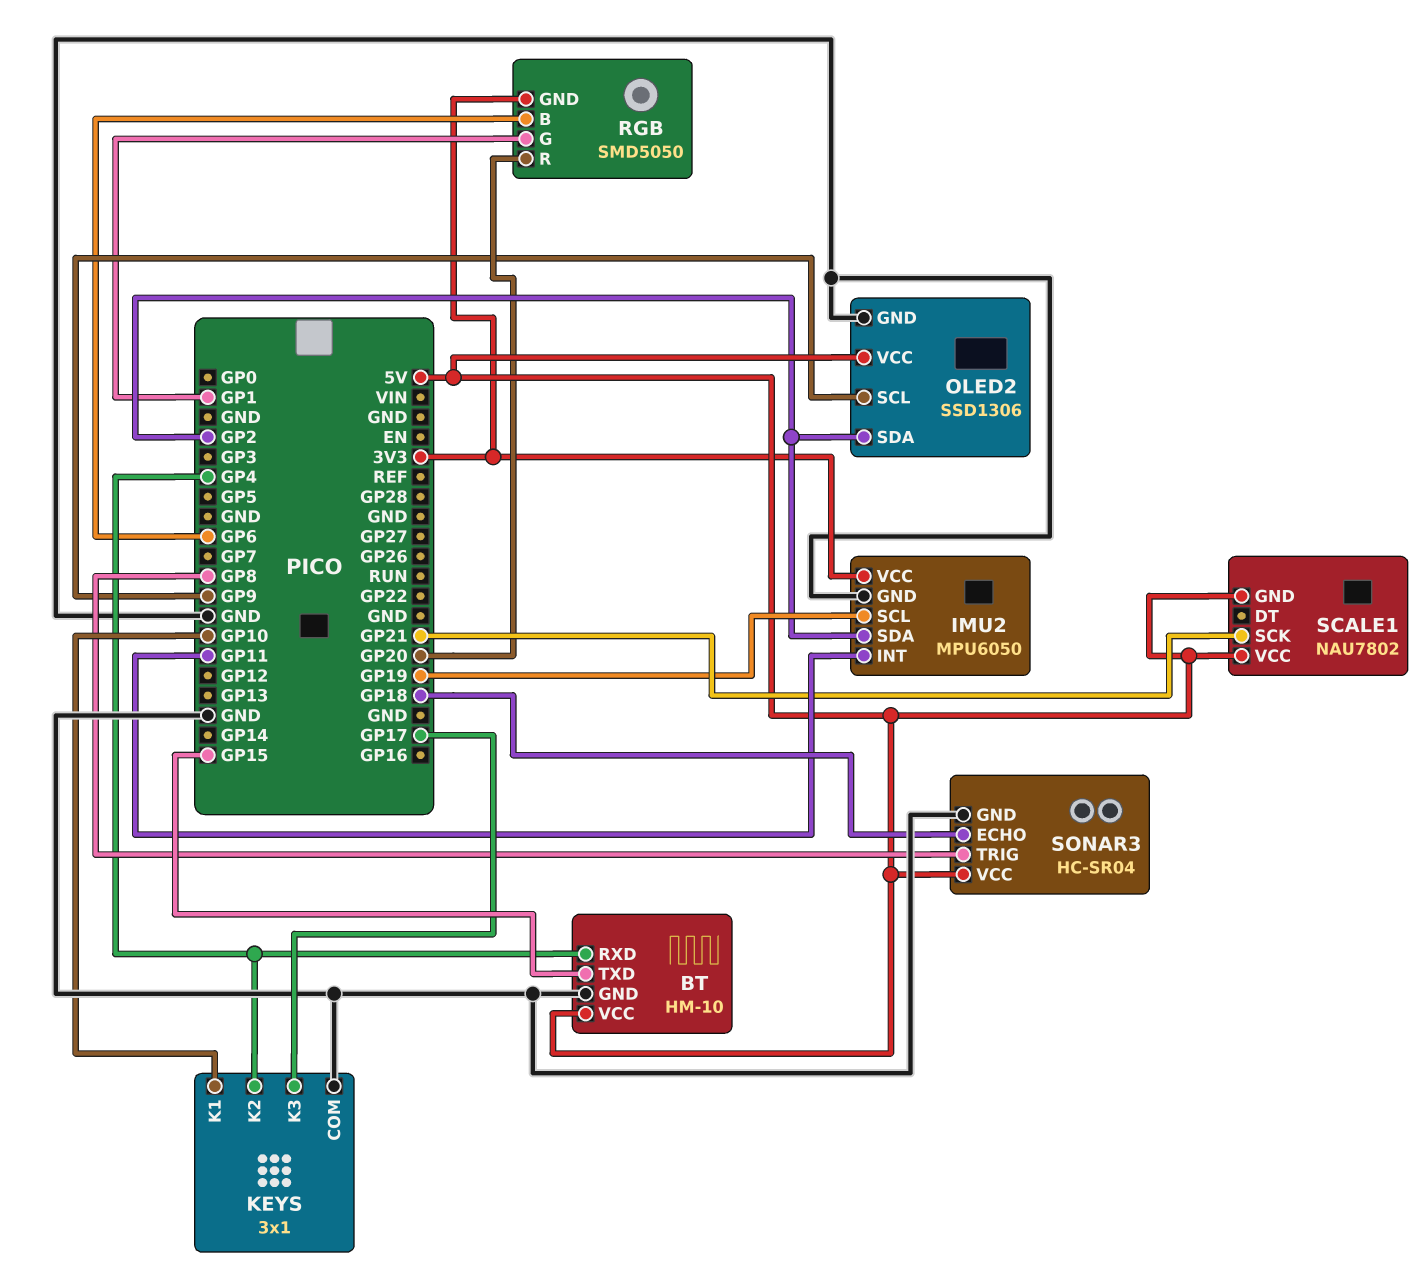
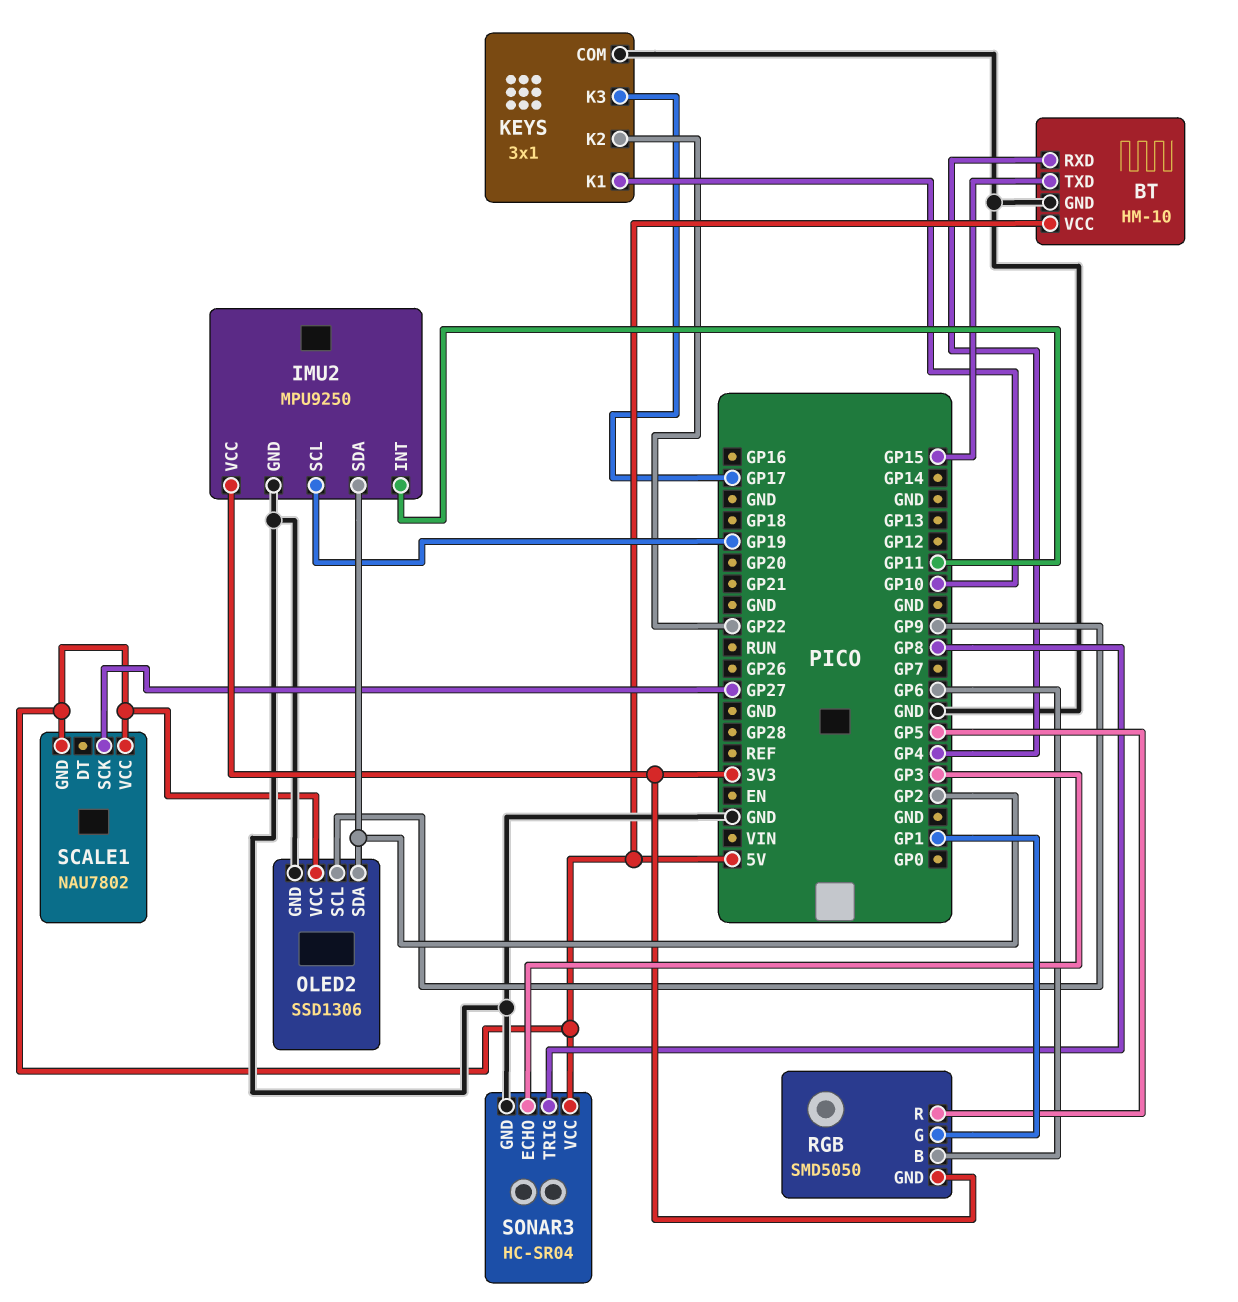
IMU2: MPU6050 -> MPU9250
KEYS pin K2: GP4 -> GP22
RGB pin R: GP20 -> GP5
SCALE1 pin SCK: GP21 -> GP27
SONAR3 pin ECHO: GP18 -> GP3

